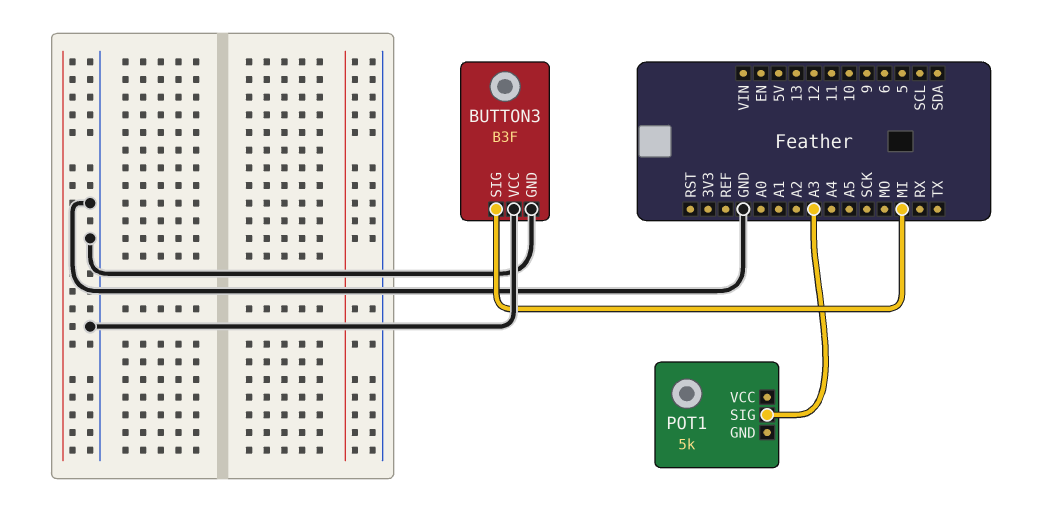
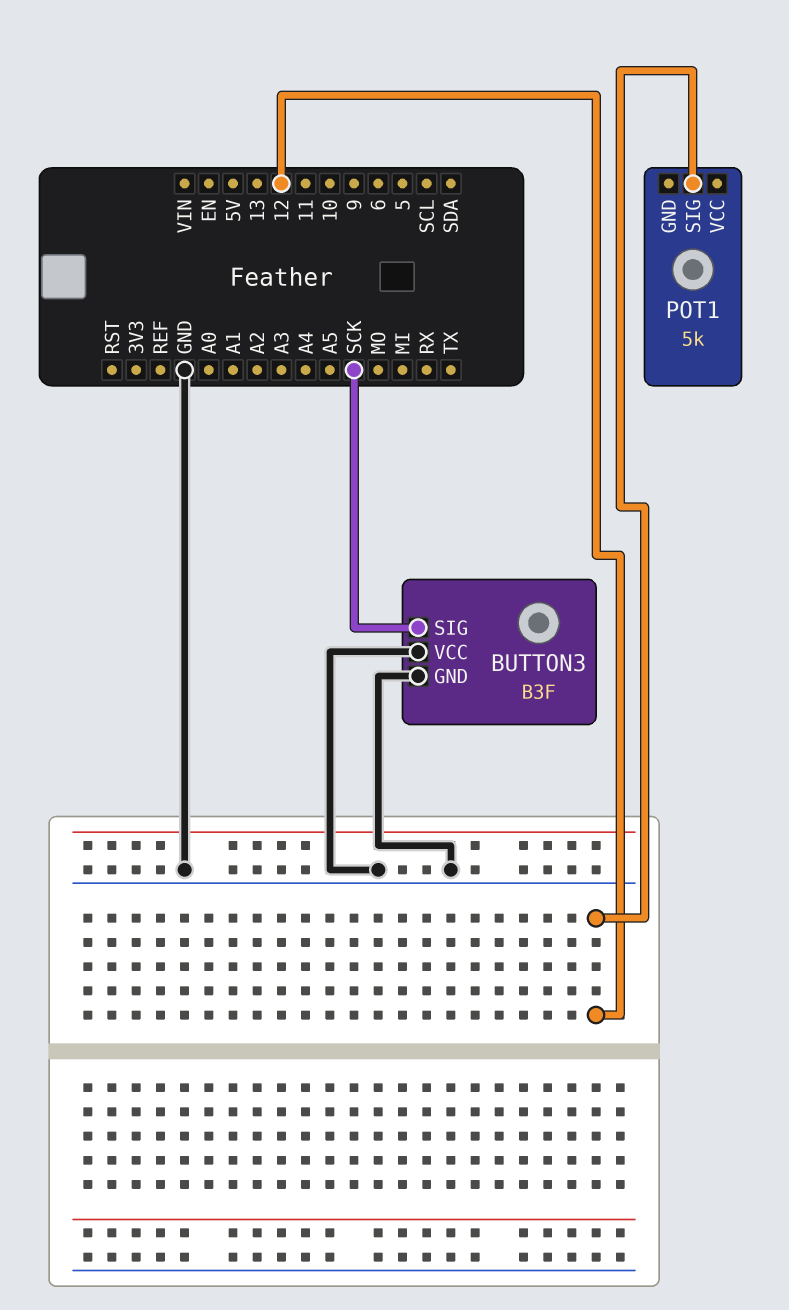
BUTTON3 pin SIG: MI -> SCK
POT1 pin SIG: A3 -> 12

